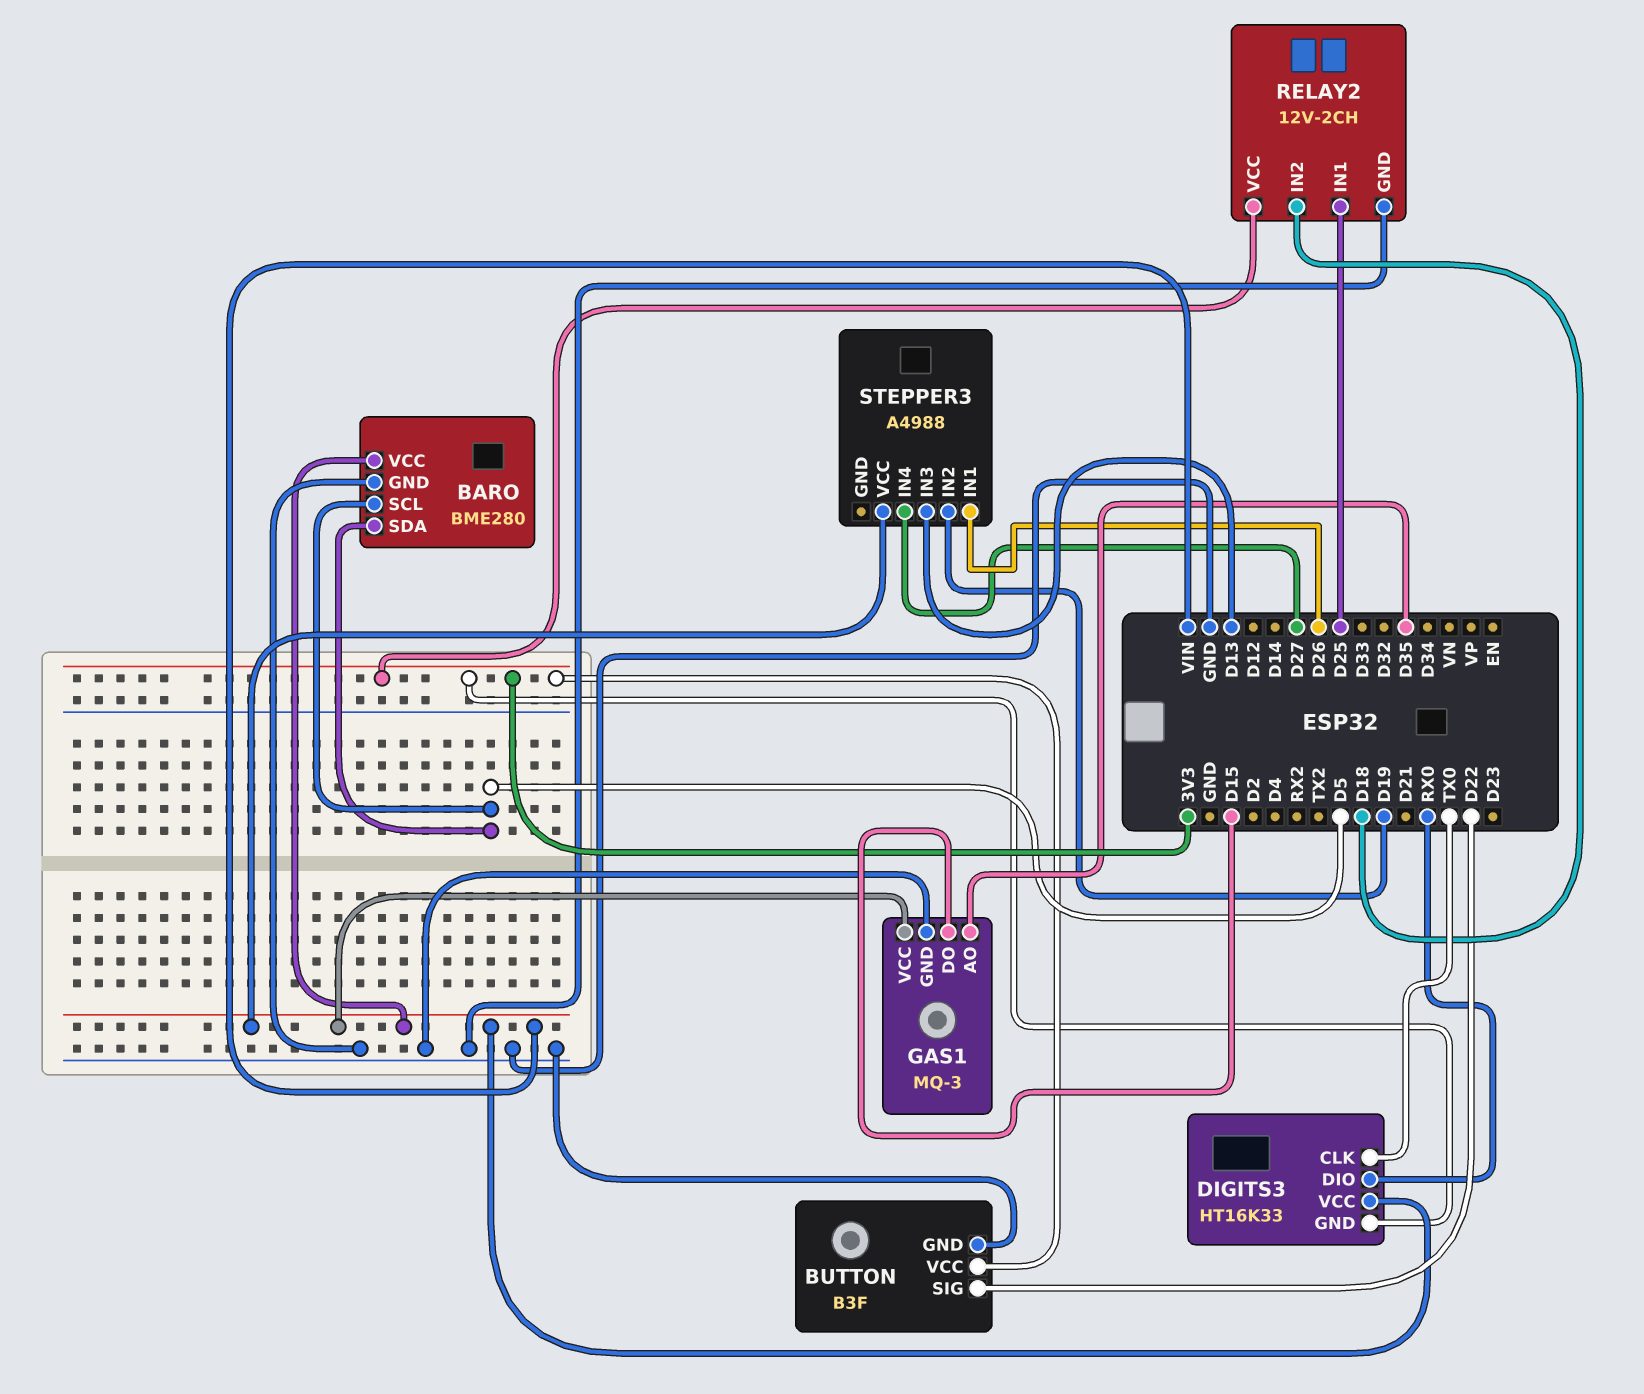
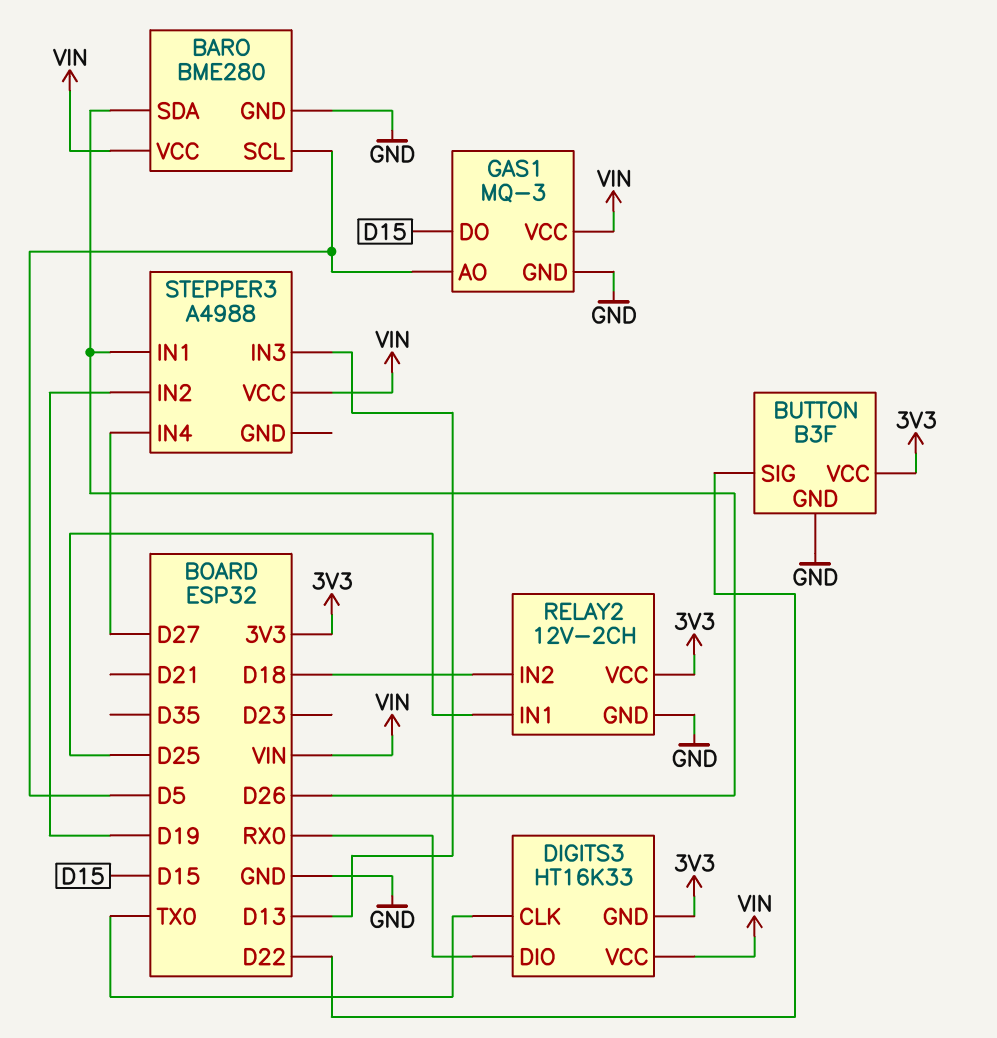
BARO pin SDA: D5 -> D26
GAS1 pin AO: D35 -> D5

